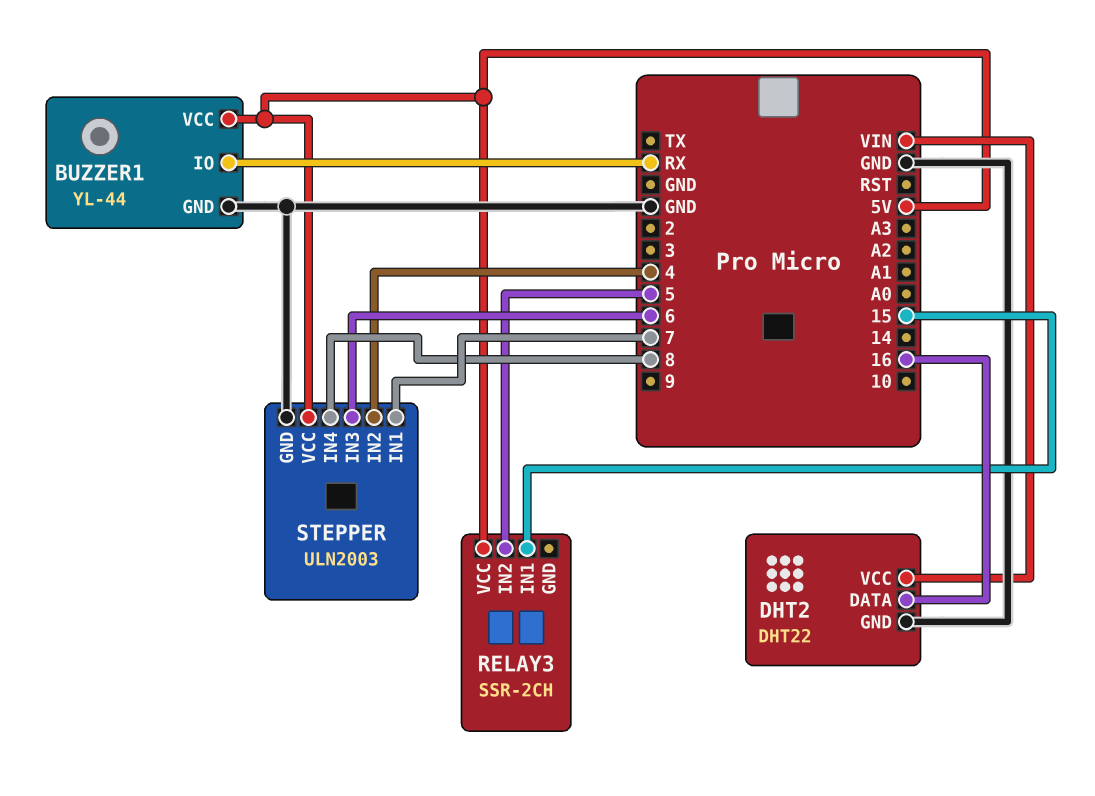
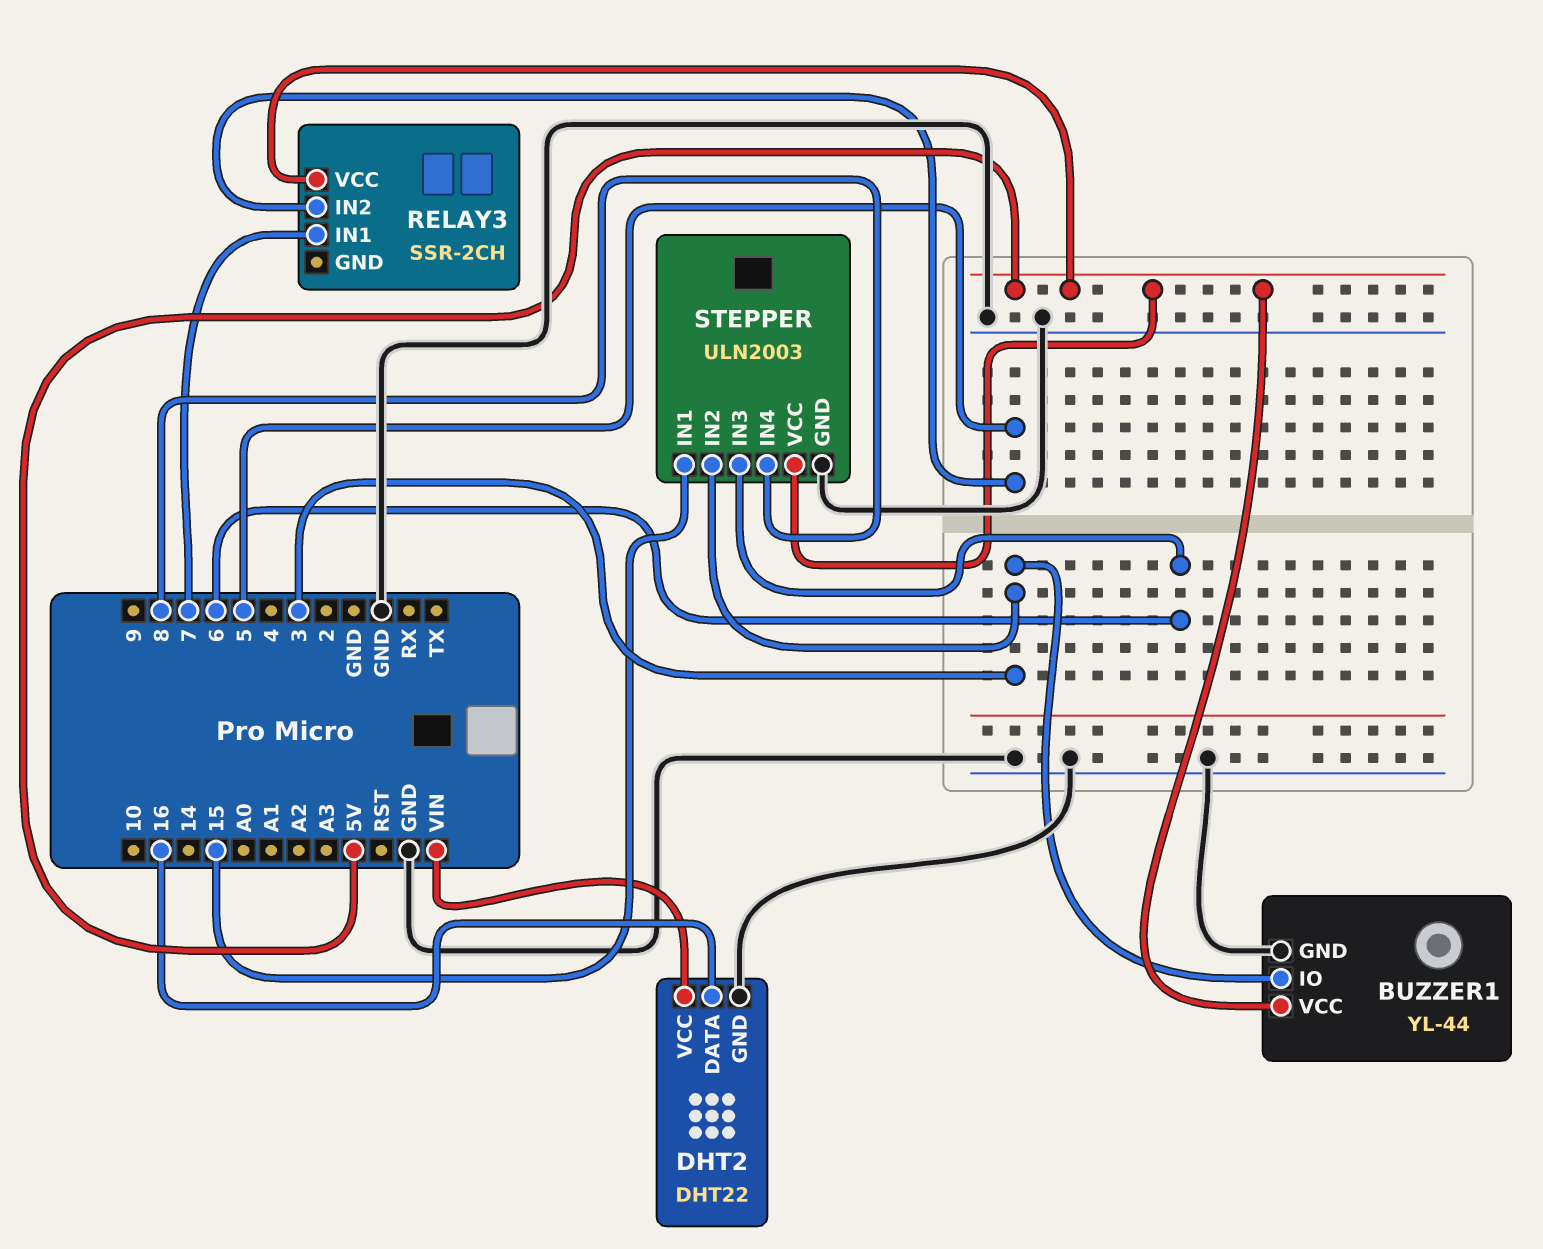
BUZZER1 pin IO: RX -> 3
RELAY3 pin IN1: 15 -> 7
STEPPER pin IN1: 7 -> 15
STEPPER pin IN2: 4 -> 3

